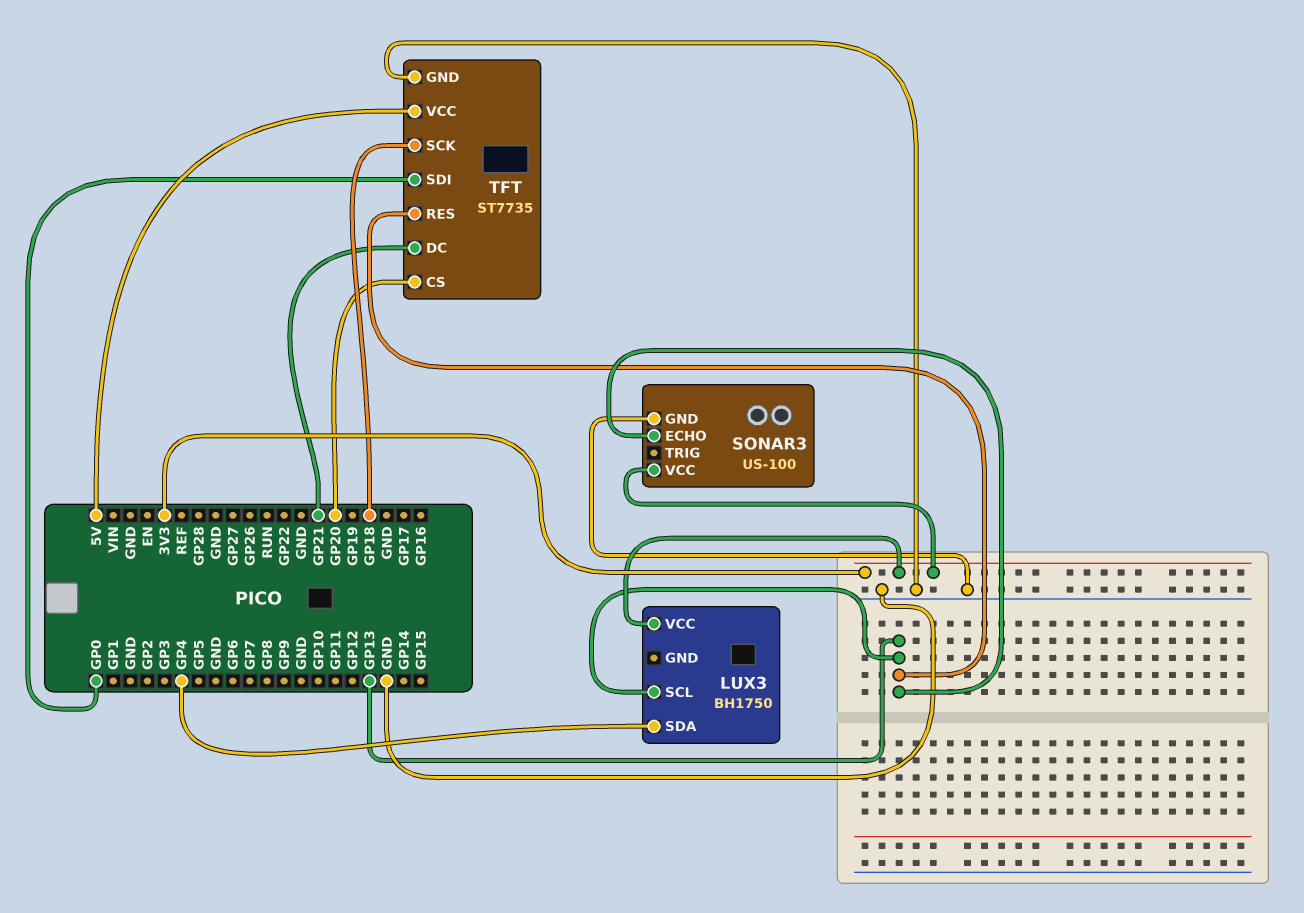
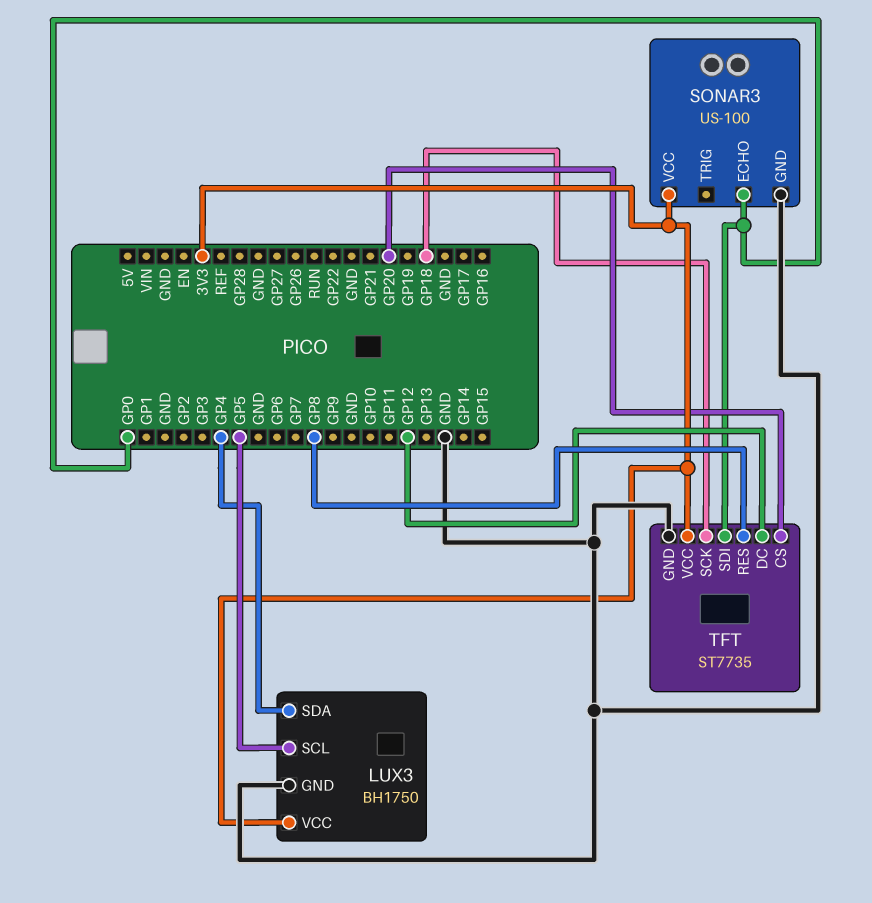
LUX3 pin GND: none -> GND
LUX3 pin SCL: GP13 -> GP5
SONAR3 pin ECHO: GP13 -> GP0
TFT pin DC: GP21 -> GP12
TFT pin RES: GP13 -> GP8
TFT pin VCC: 5V -> 3V3

